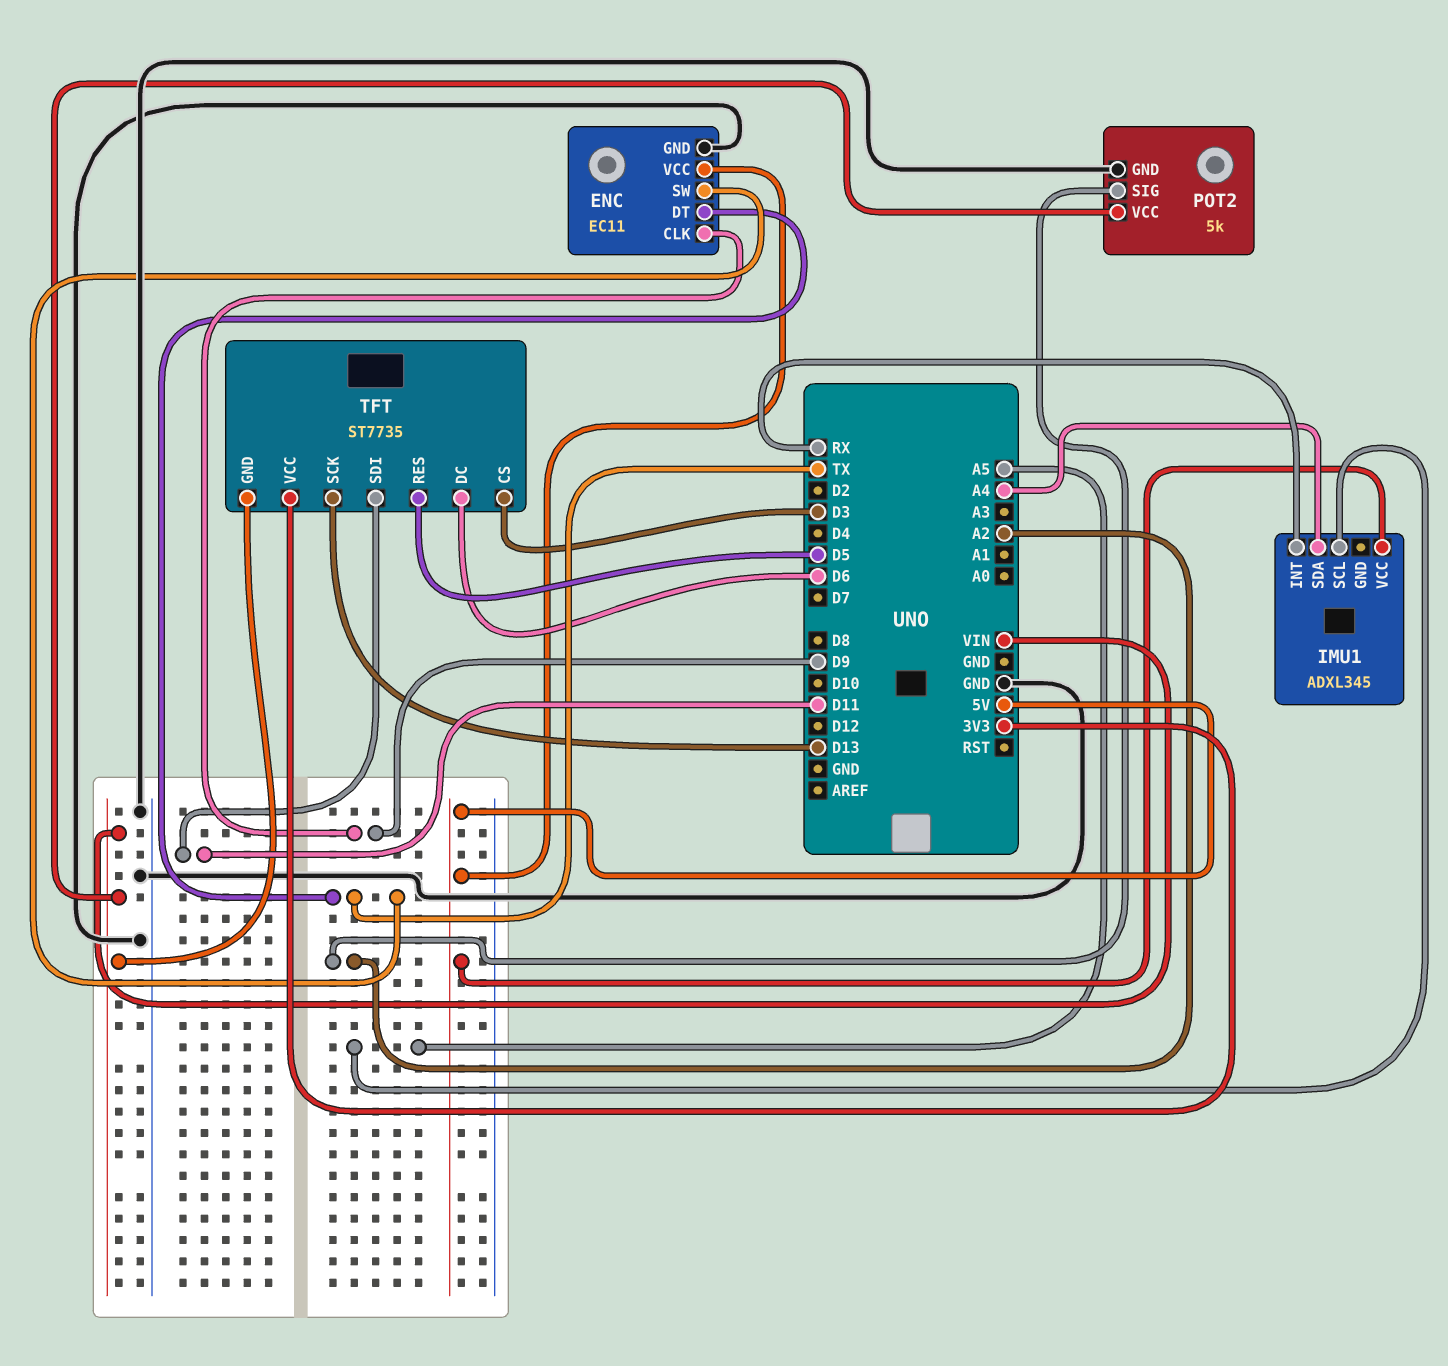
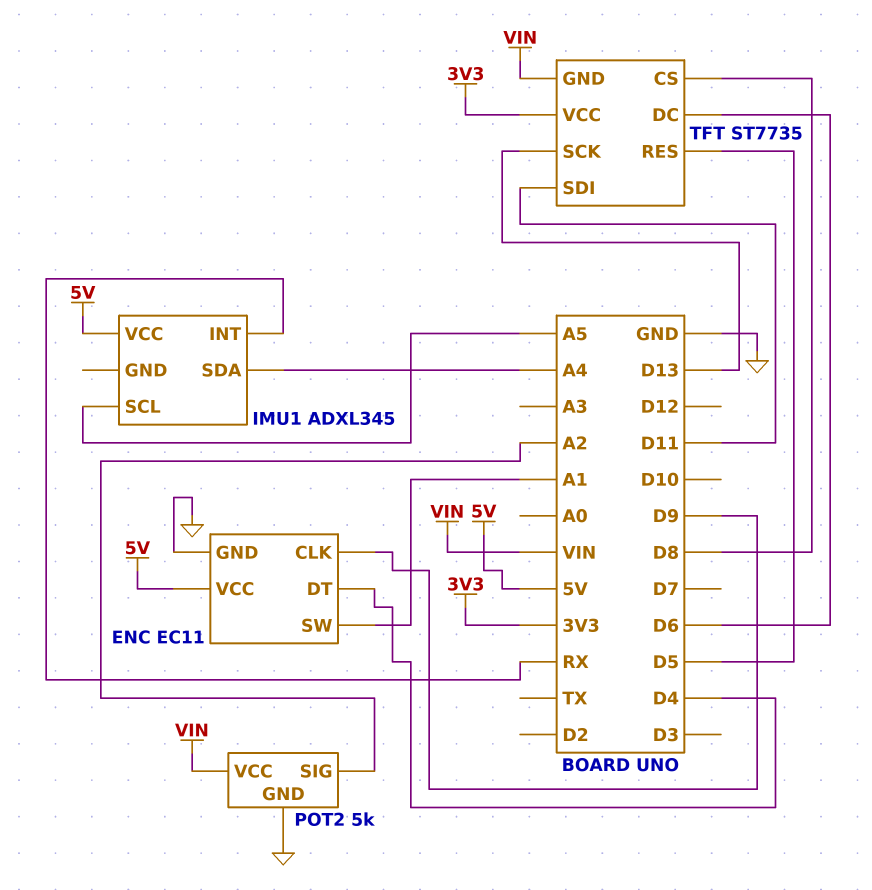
ENC pin DT: TX -> D4
ENC pin SW: TX -> A1
TFT pin CS: D3 -> D8

